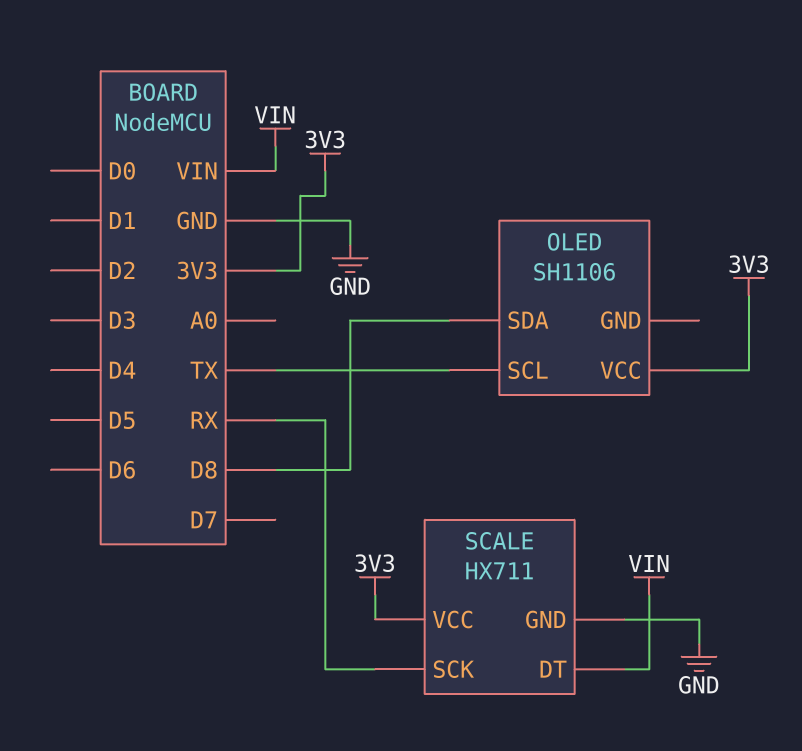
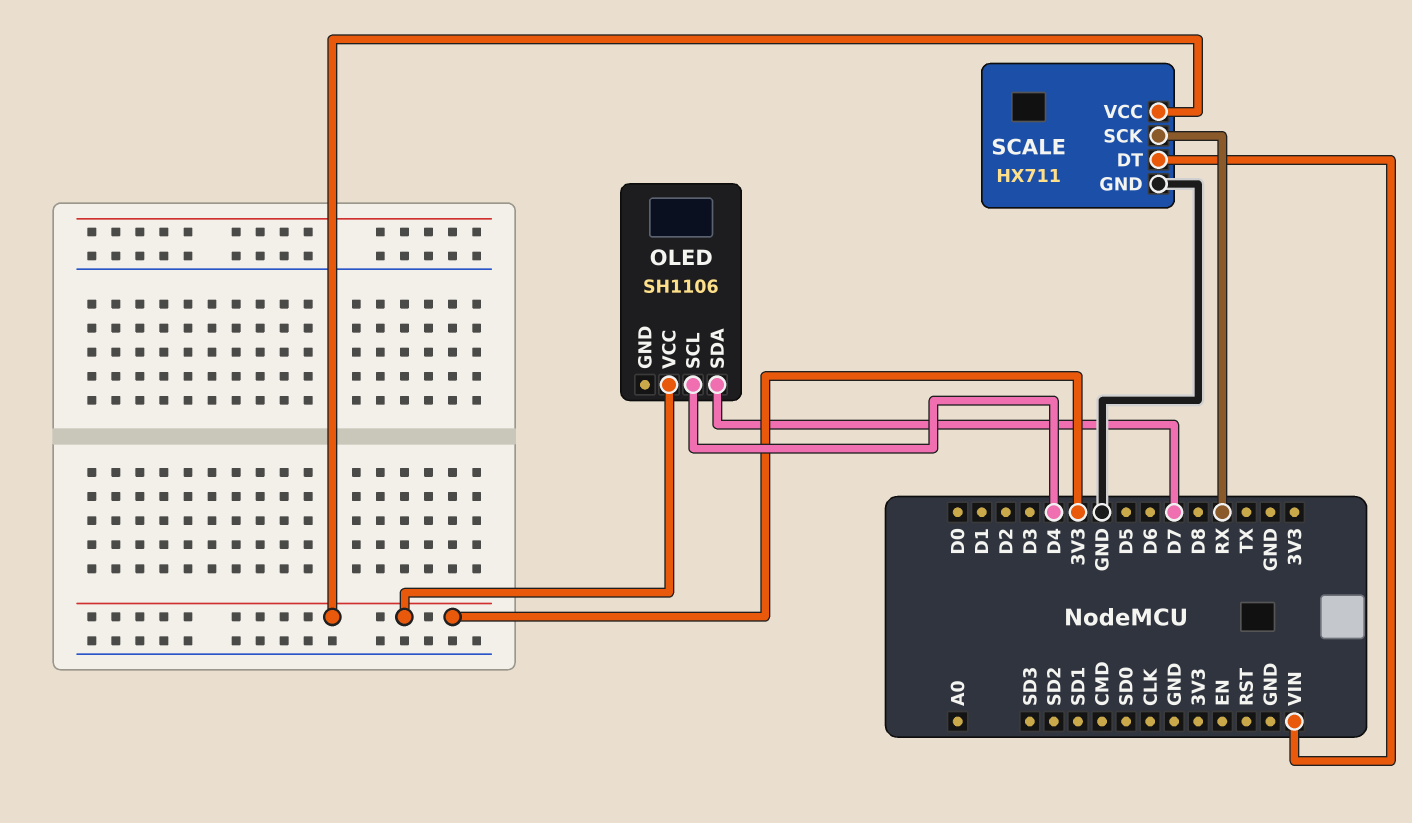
OLED pin SCL: TX -> D4
OLED pin SDA: D8 -> D7

